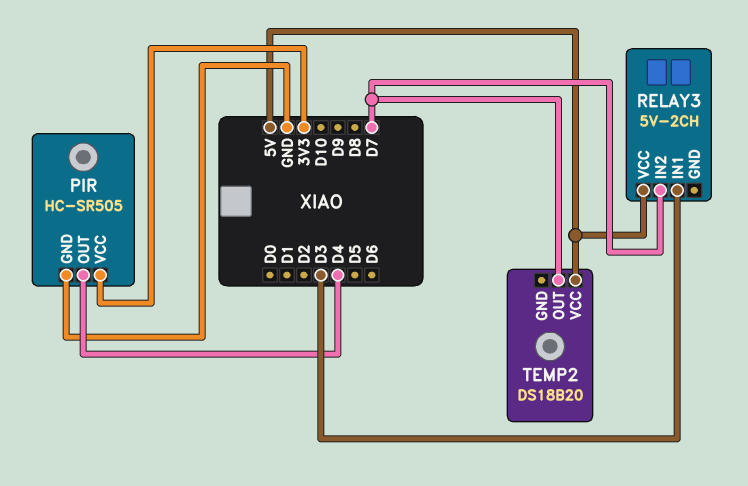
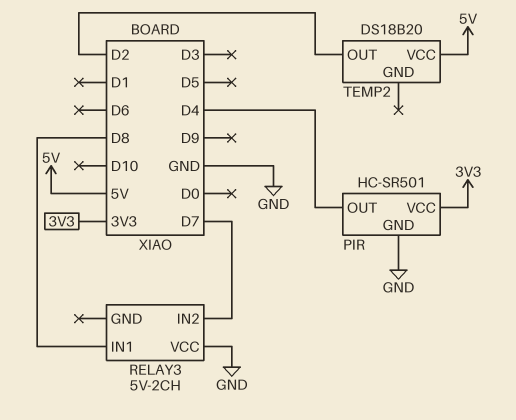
PIR: HC-SR505 -> HC-SR501
RELAY3 pin IN1: D3 -> D8
RELAY3 pin VCC: 5V -> GND
TEMP2 pin OUT: D7 -> D2

